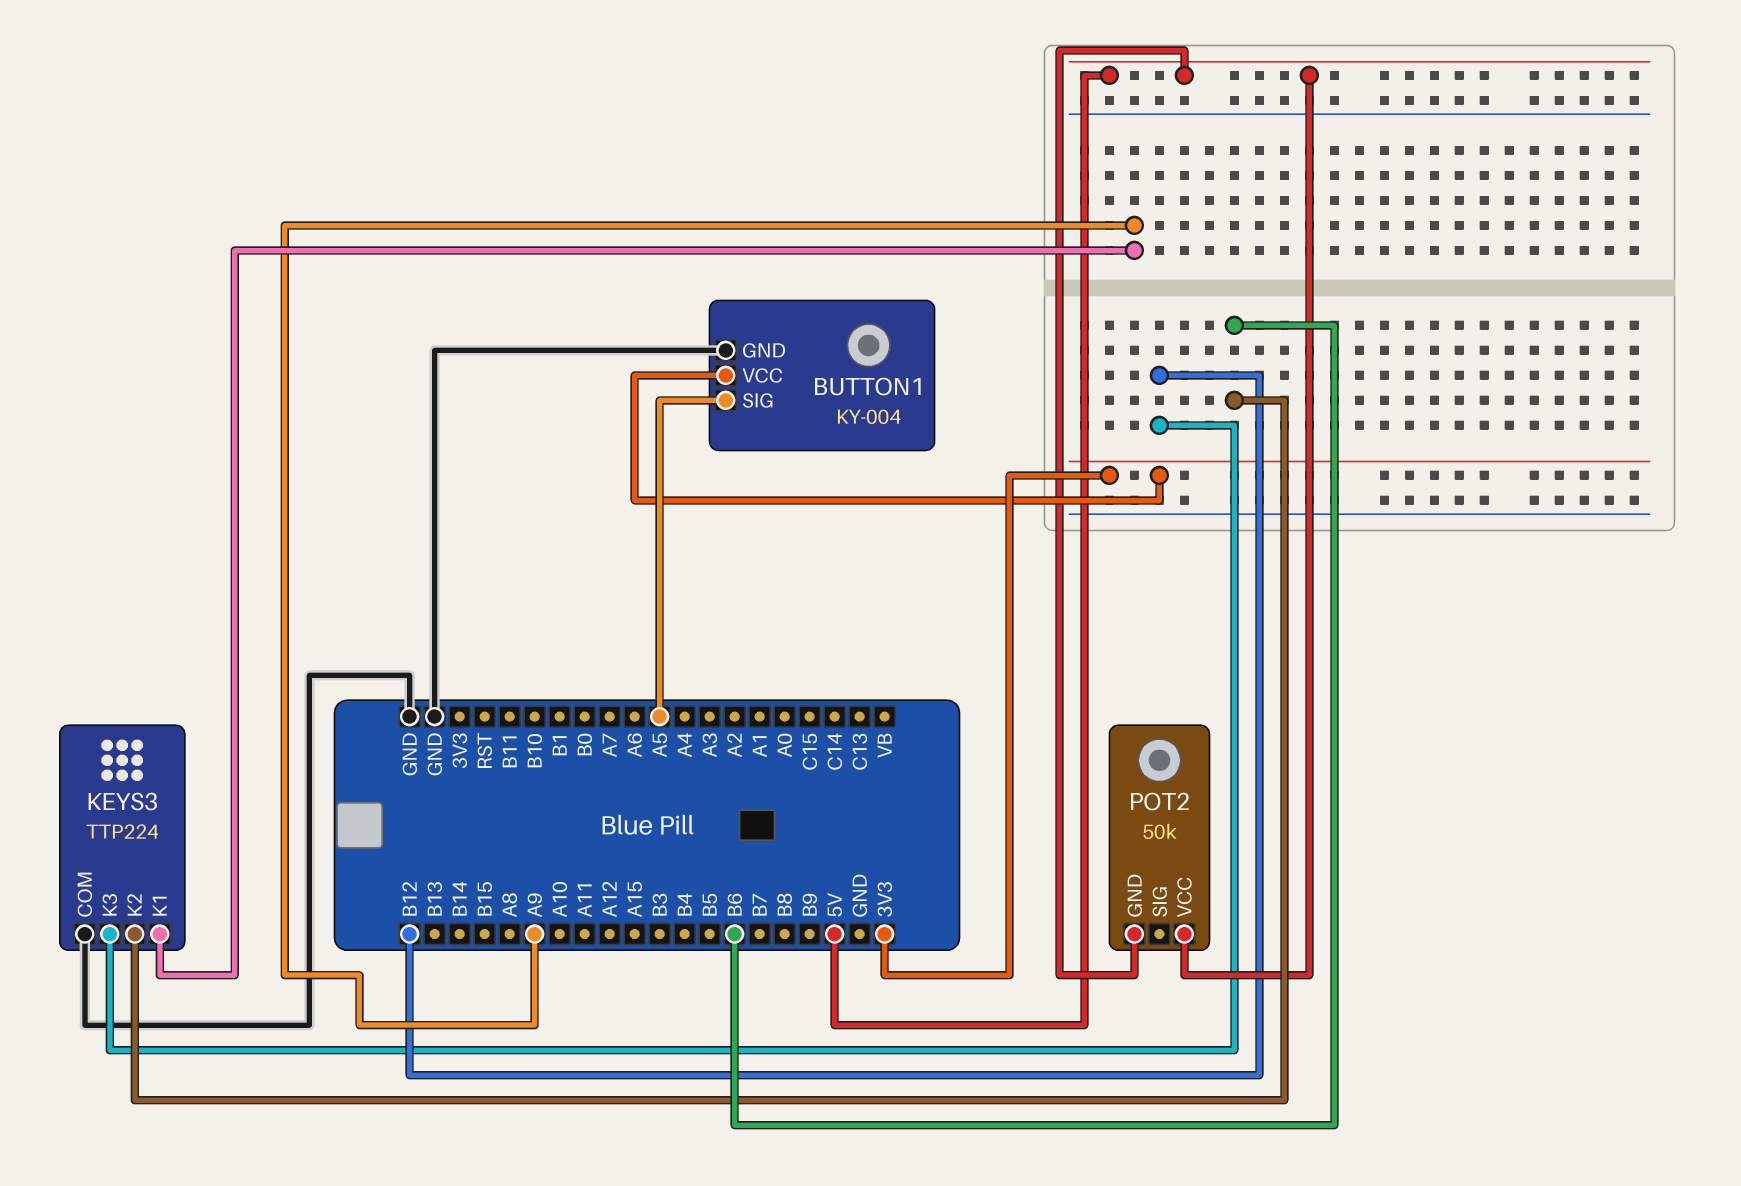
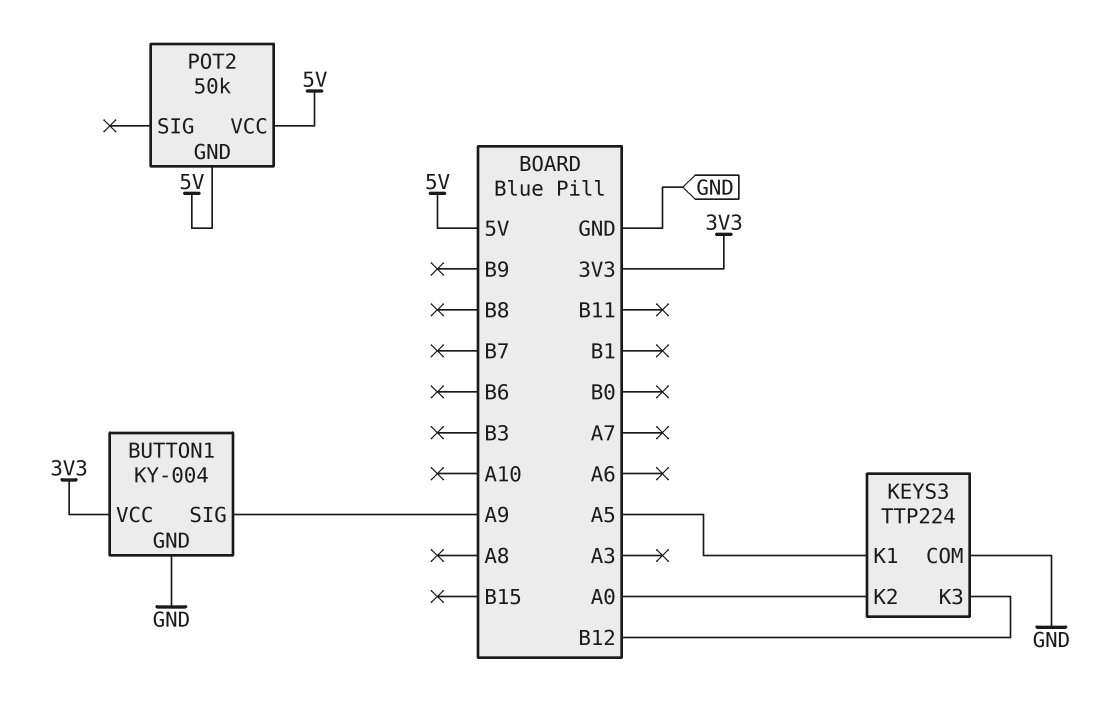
BUTTON1 pin SIG: A5 -> A9
KEYS3 pin K1: A9 -> A5
KEYS3 pin K2: B6 -> A0

